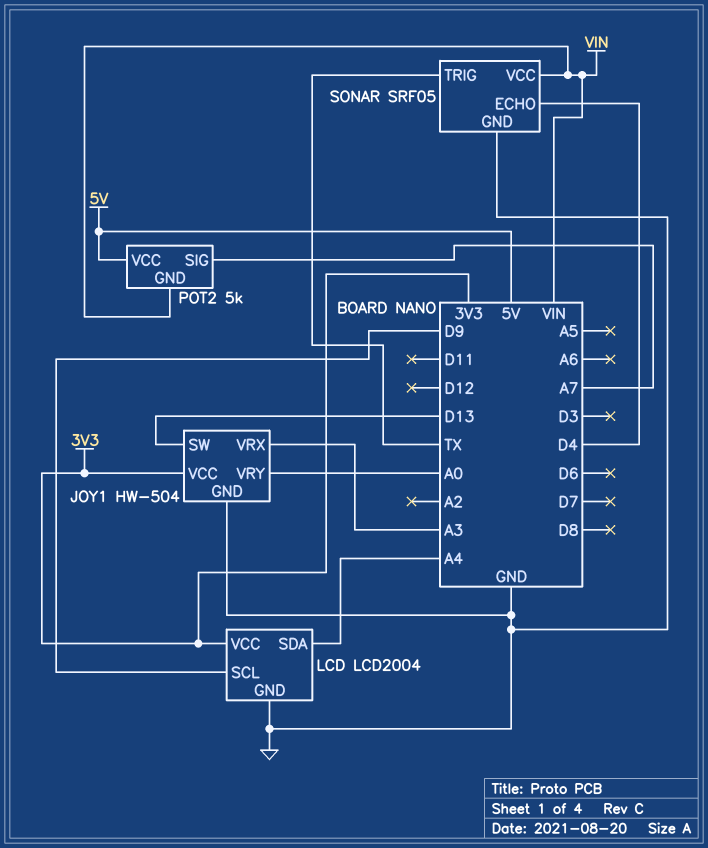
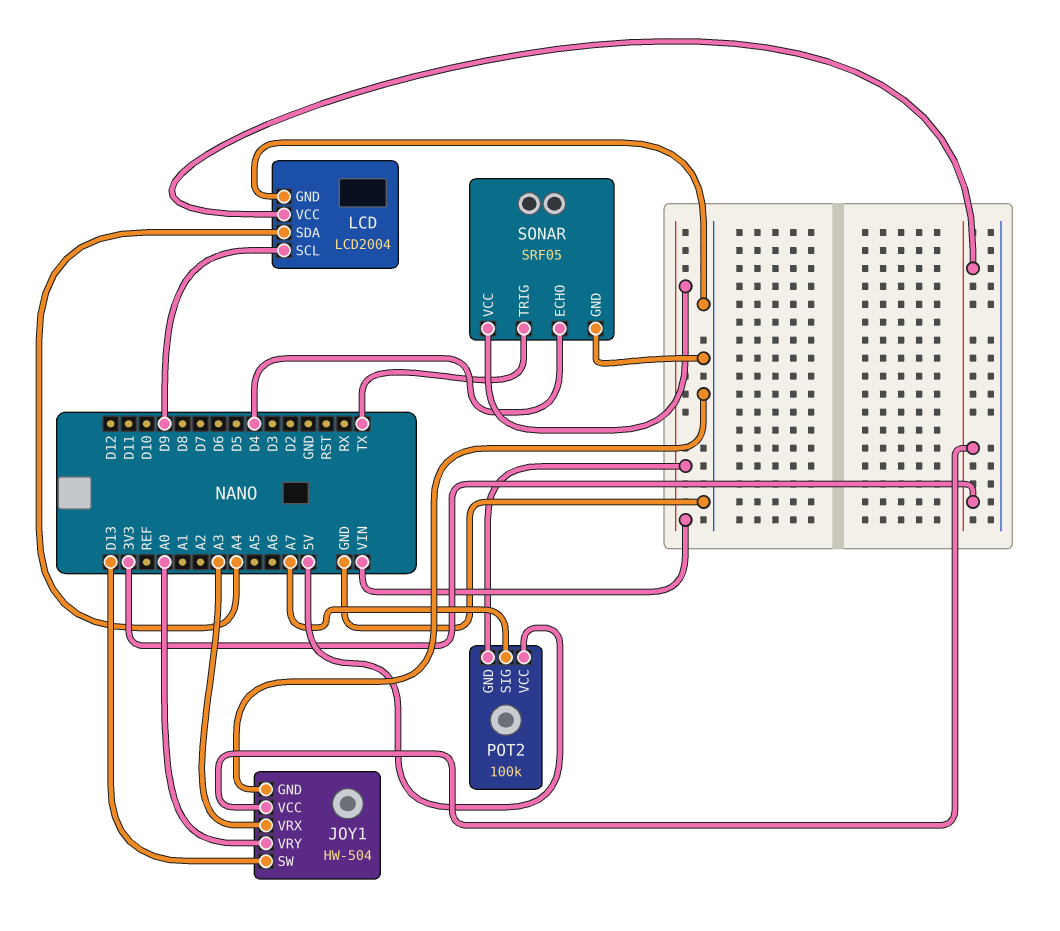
POT2: 5k -> 100k

